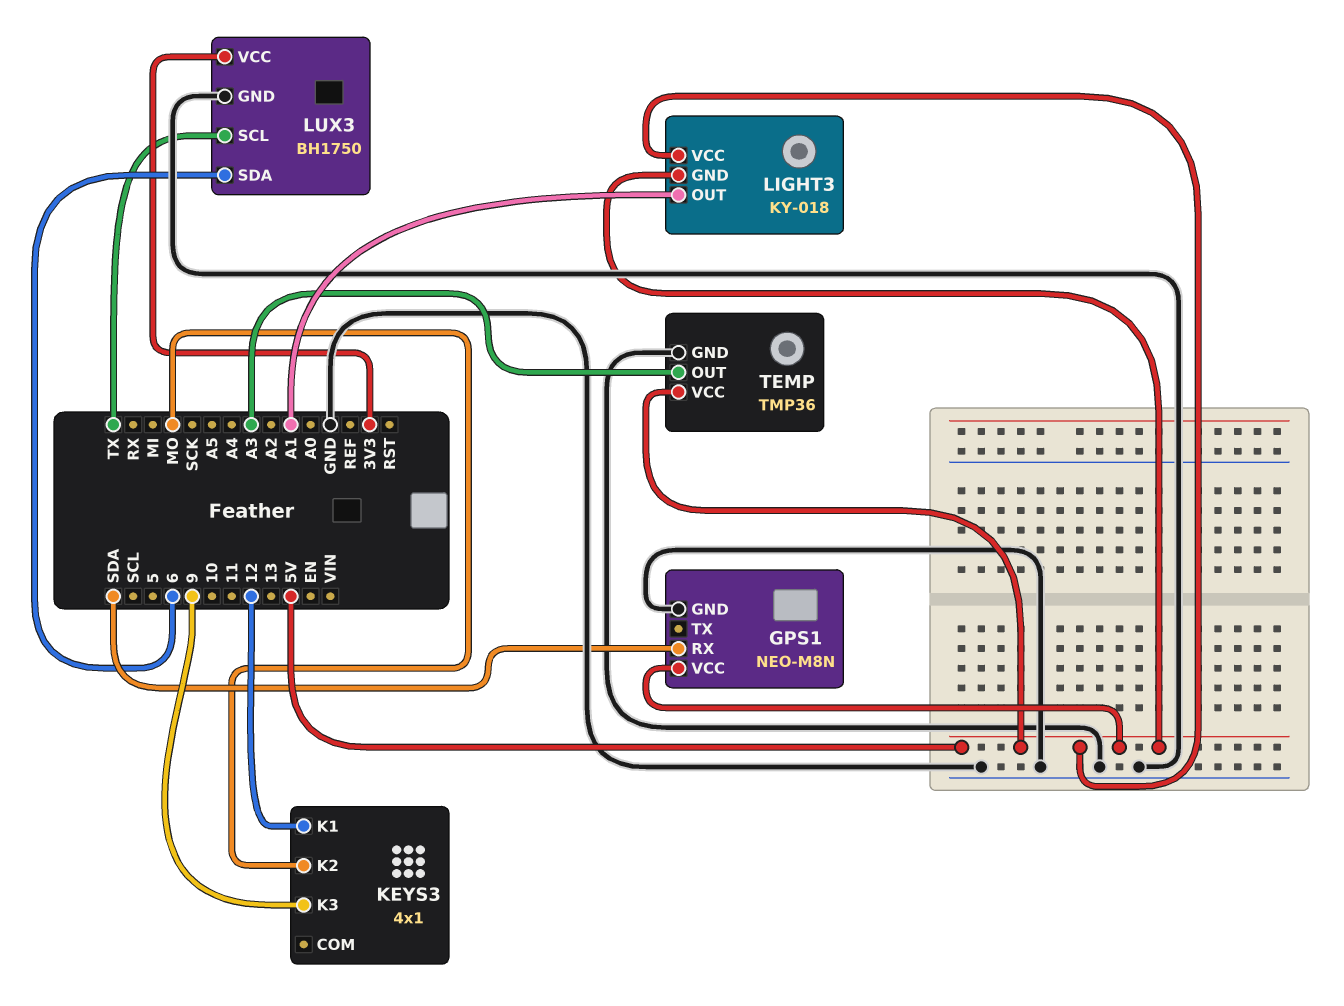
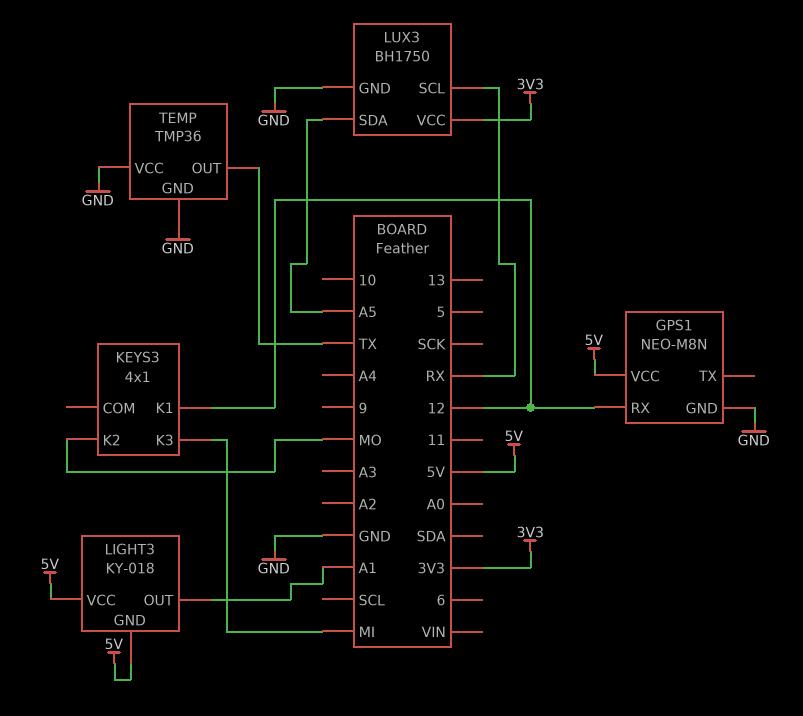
GPS1 pin RX: SDA -> 12
KEYS3 pin K3: 9 -> MI
LUX3 pin SCL: TX -> RX
LUX3 pin SDA: 6 -> A5
TEMP pin OUT: A3 -> TX
TEMP pin VCC: 5V -> GND

